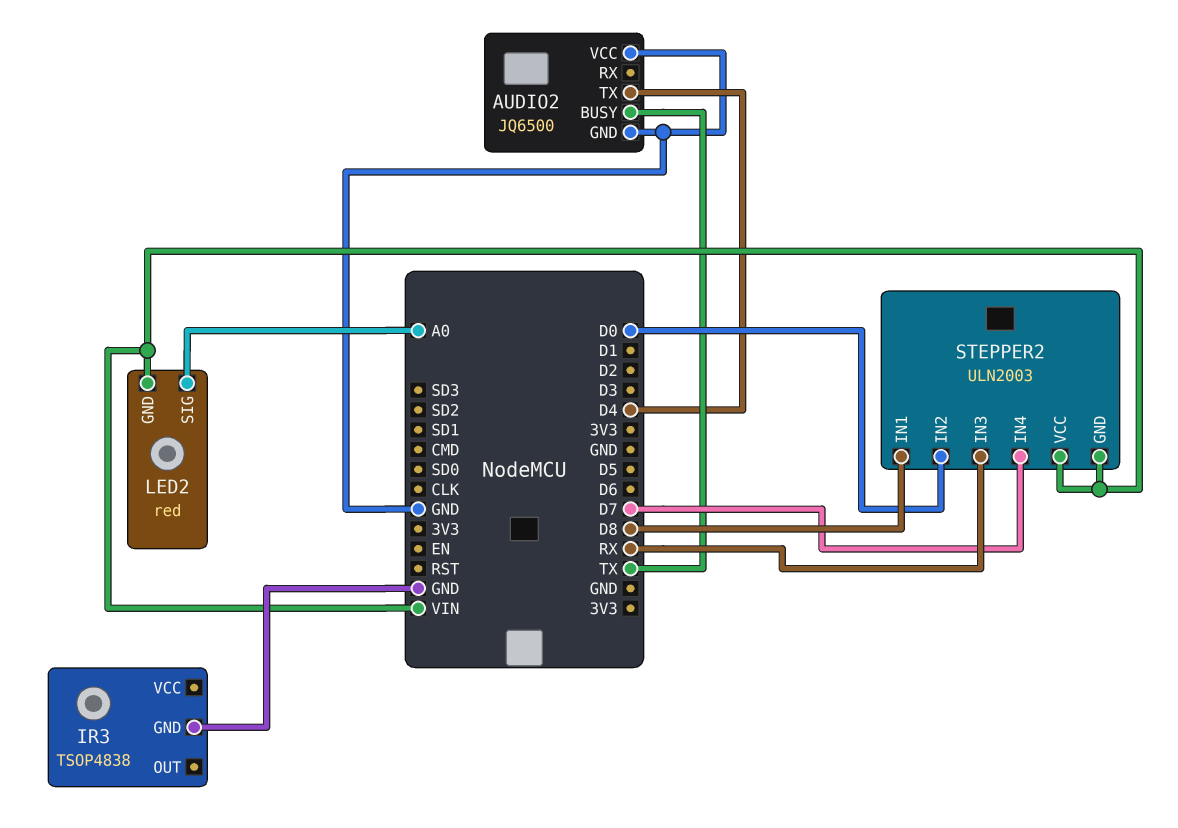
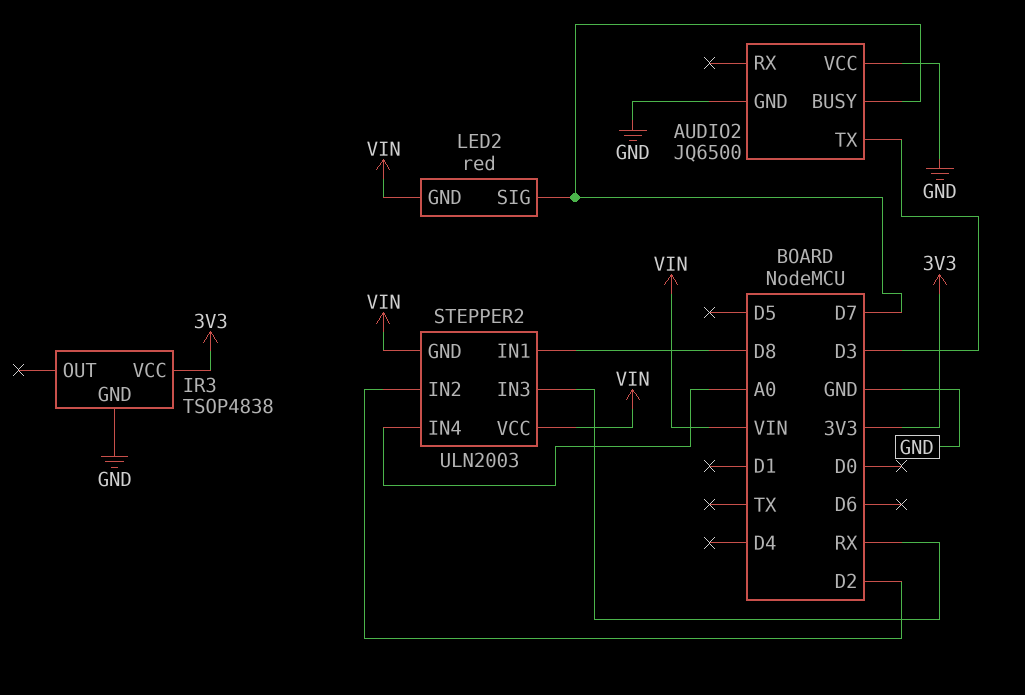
AUDIO2 pin BUSY: TX -> D7
AUDIO2 pin TX: D4 -> D3
IR3 pin VCC: none -> 3V3
LED2 pin SIG: A0 -> D7
STEPPER2 pin IN2: D0 -> D2
STEPPER2 pin IN4: D7 -> A0

